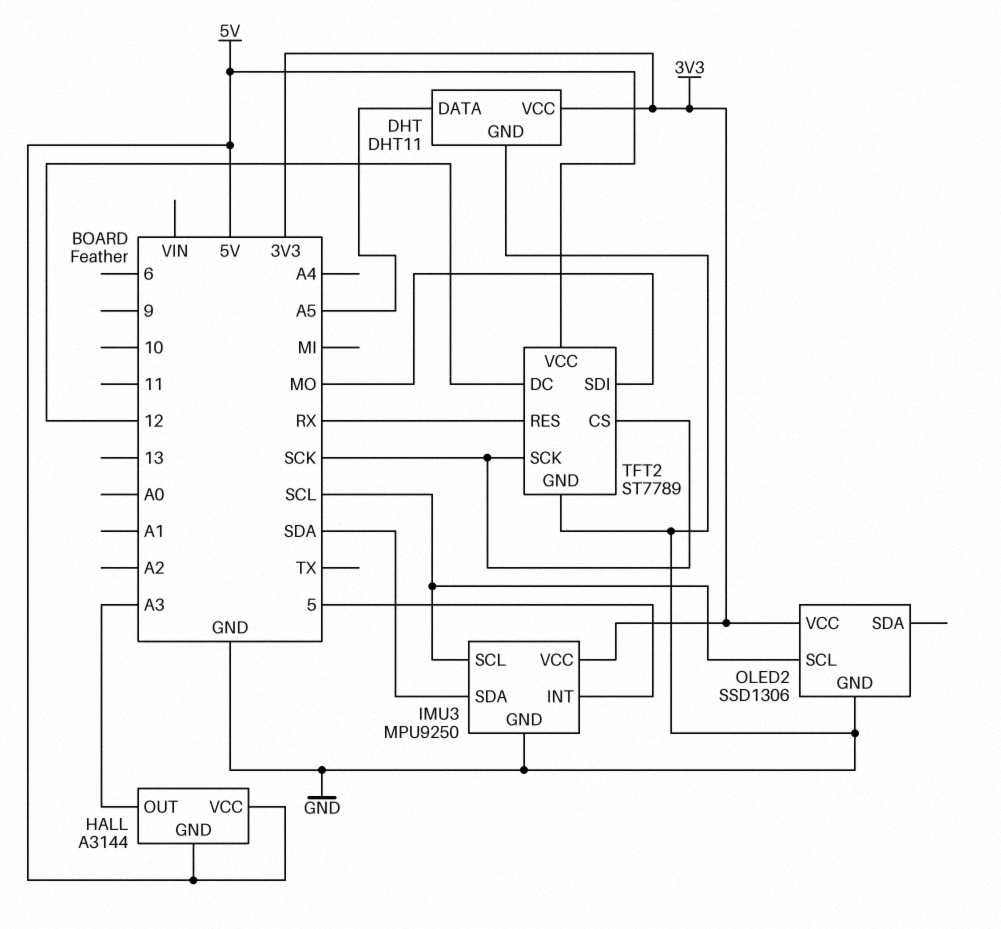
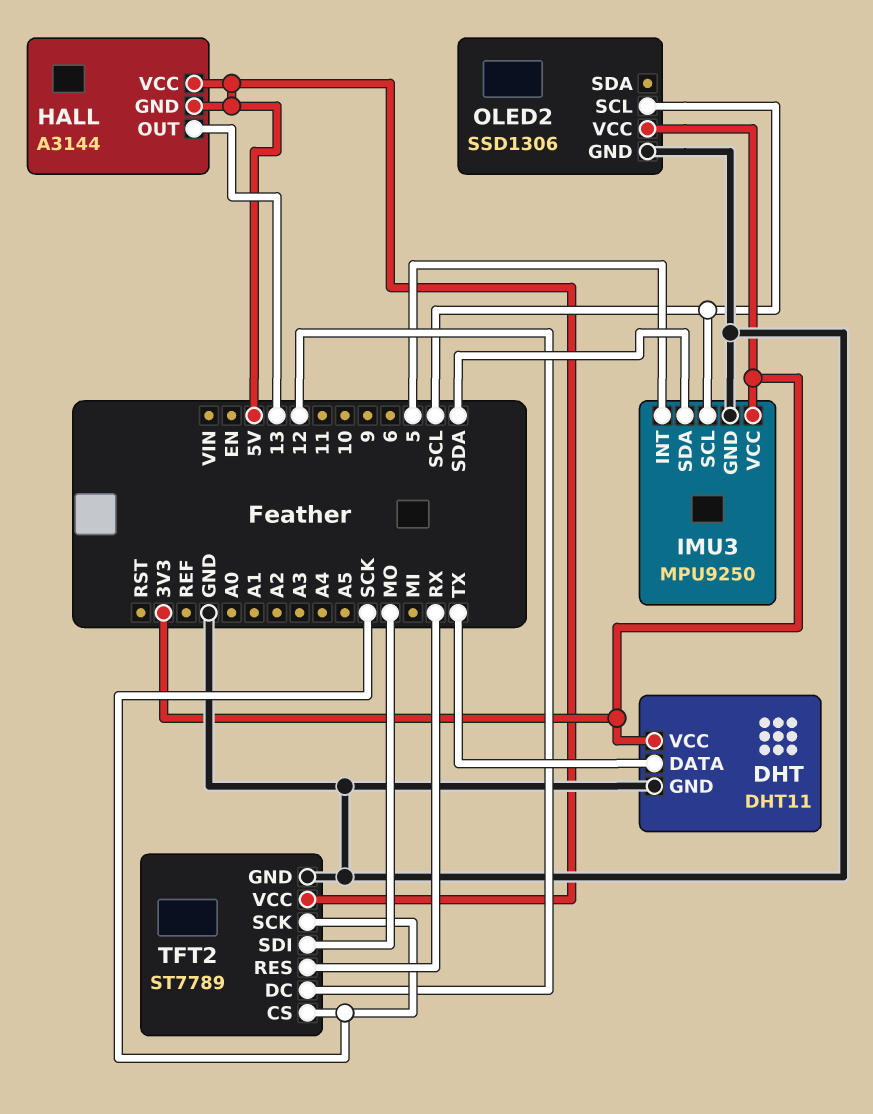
DHT pin DATA: A5 -> TX
HALL pin OUT: A3 -> 13

